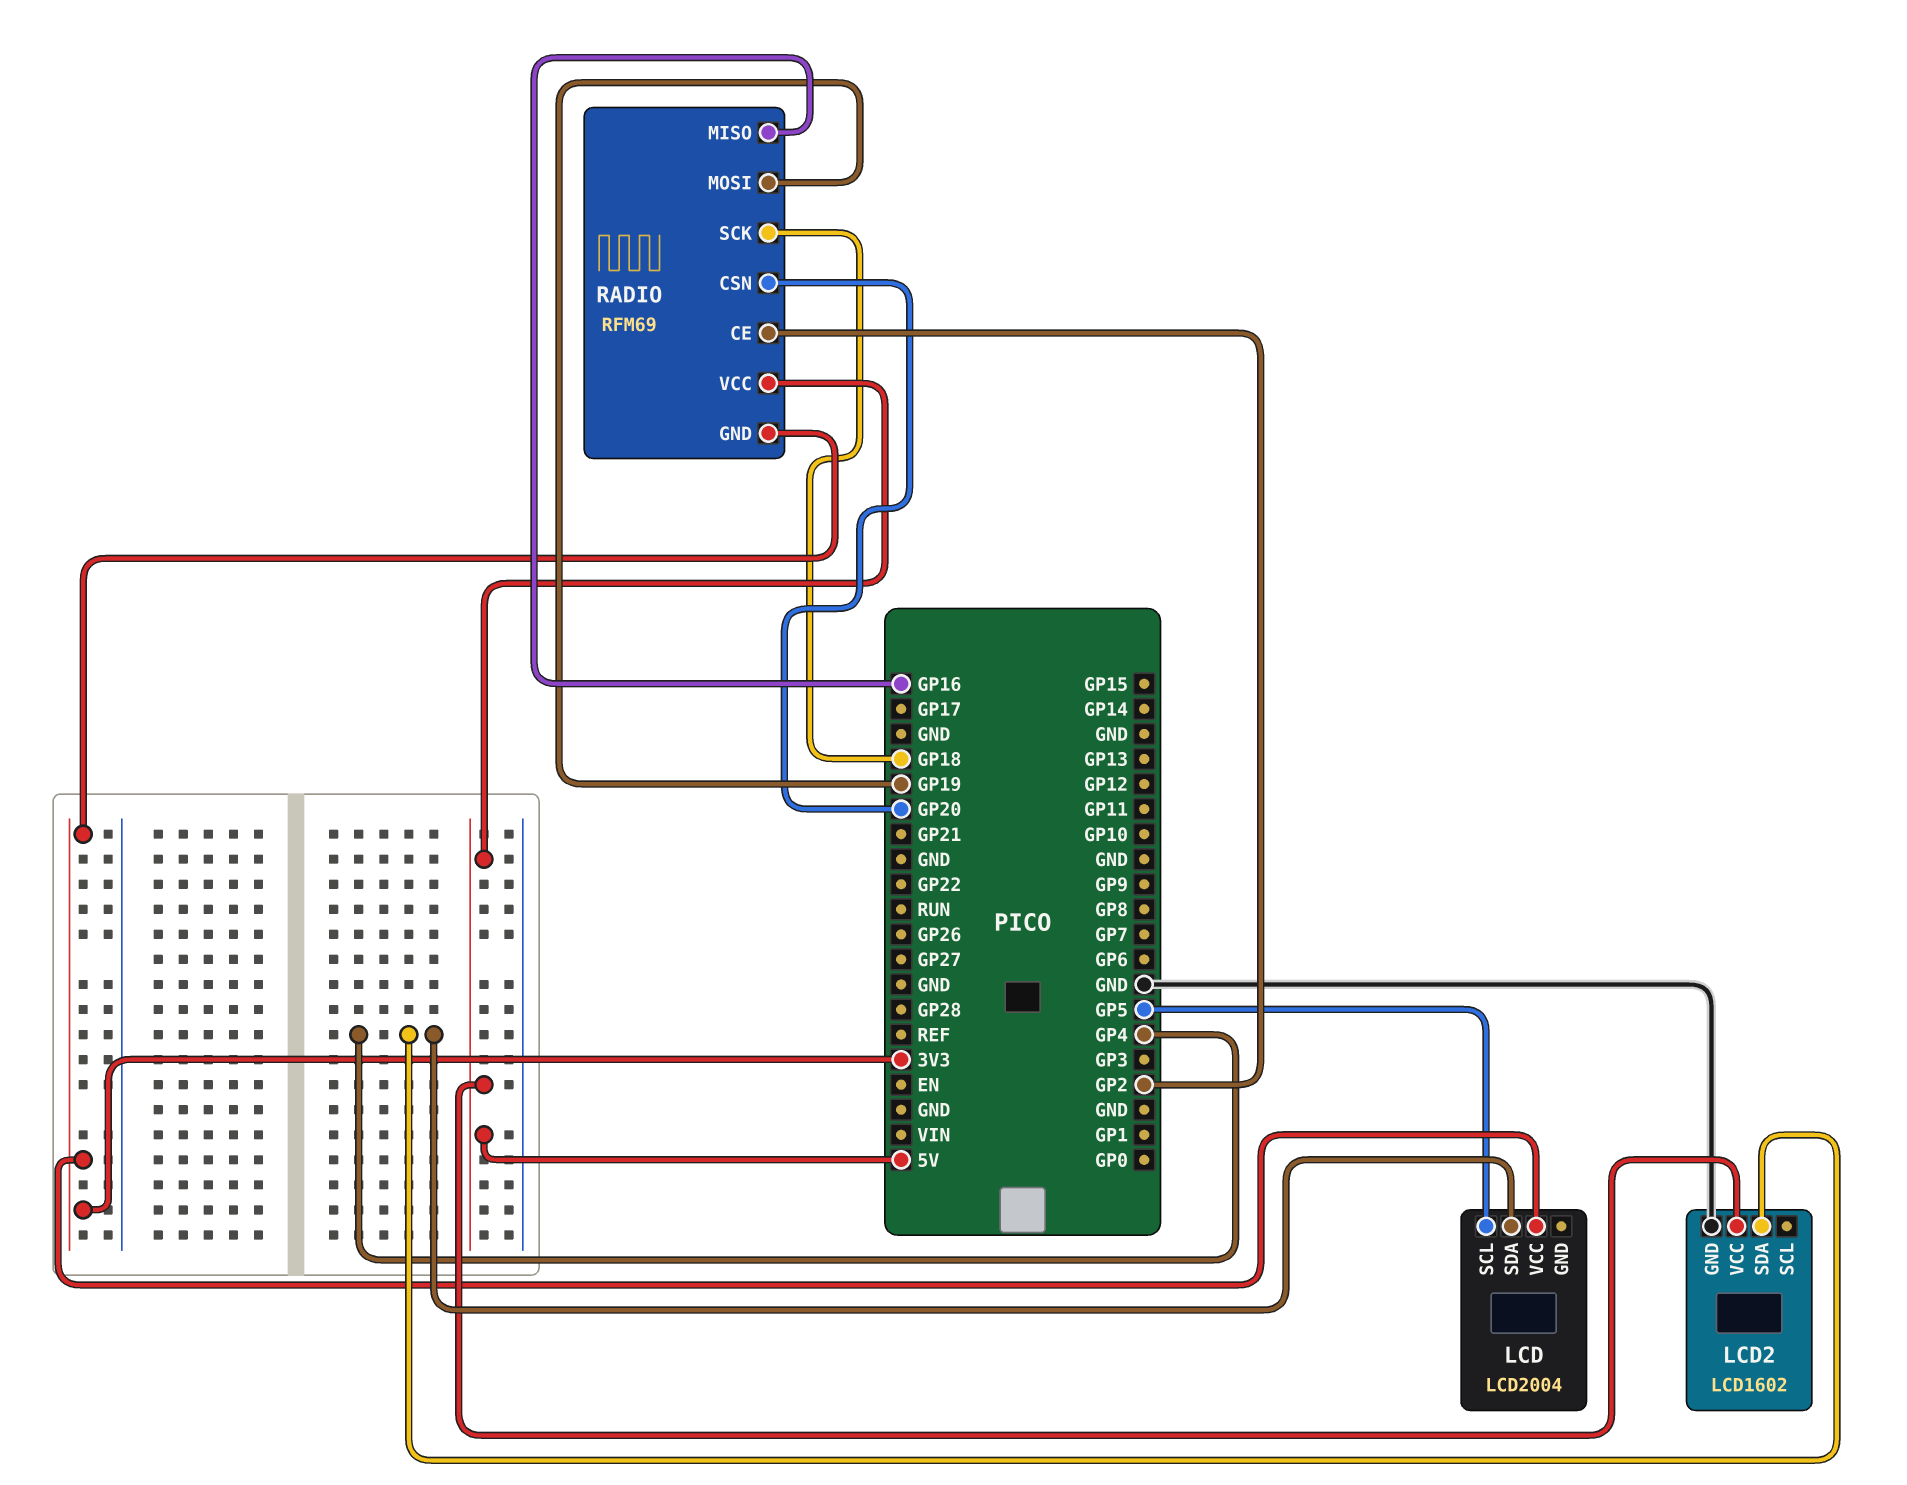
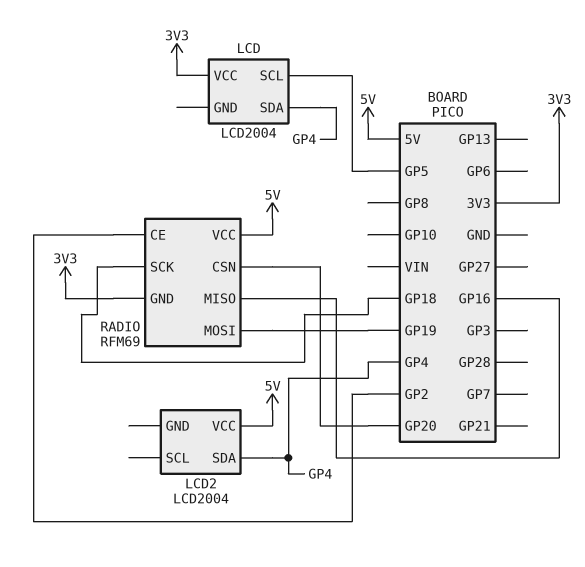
LCD2: LCD1602 -> LCD2004
LCD2 pin GND: GND -> none

